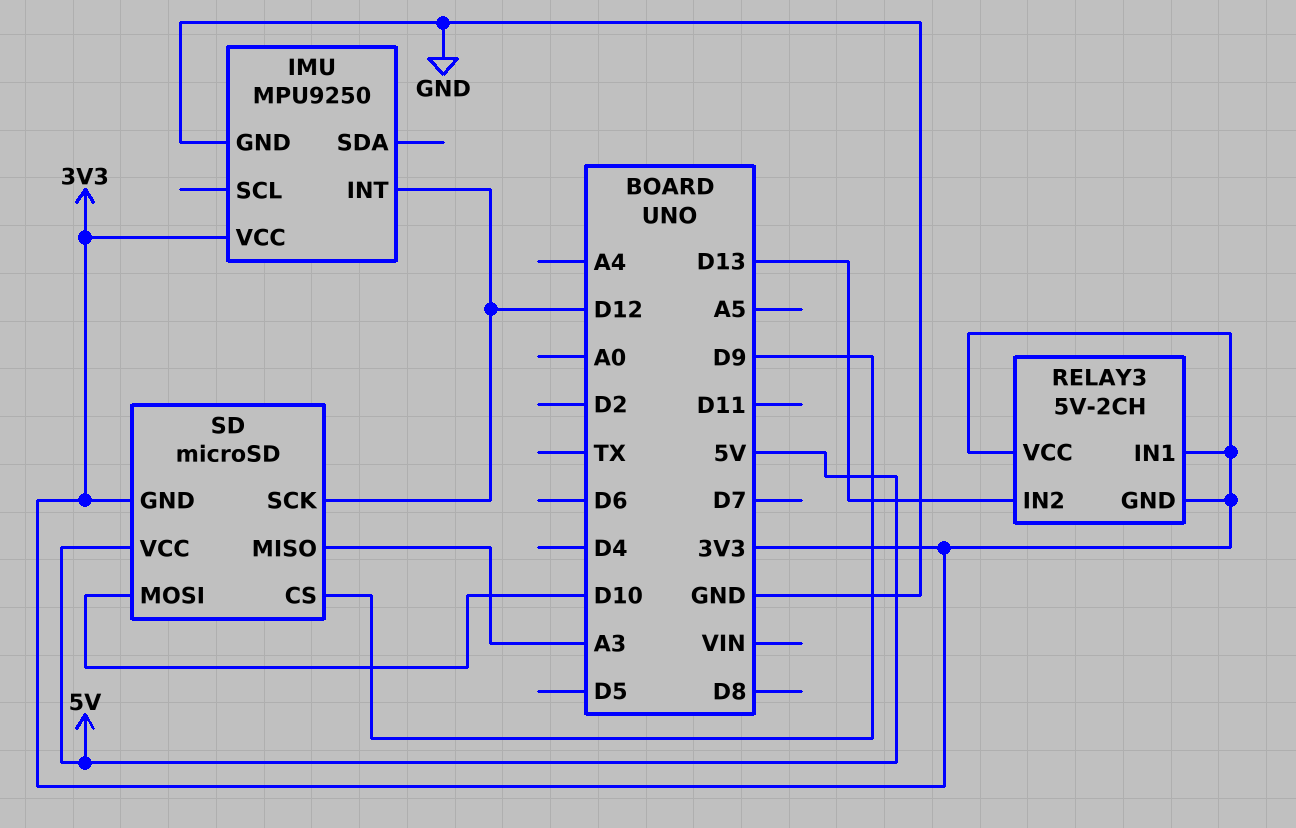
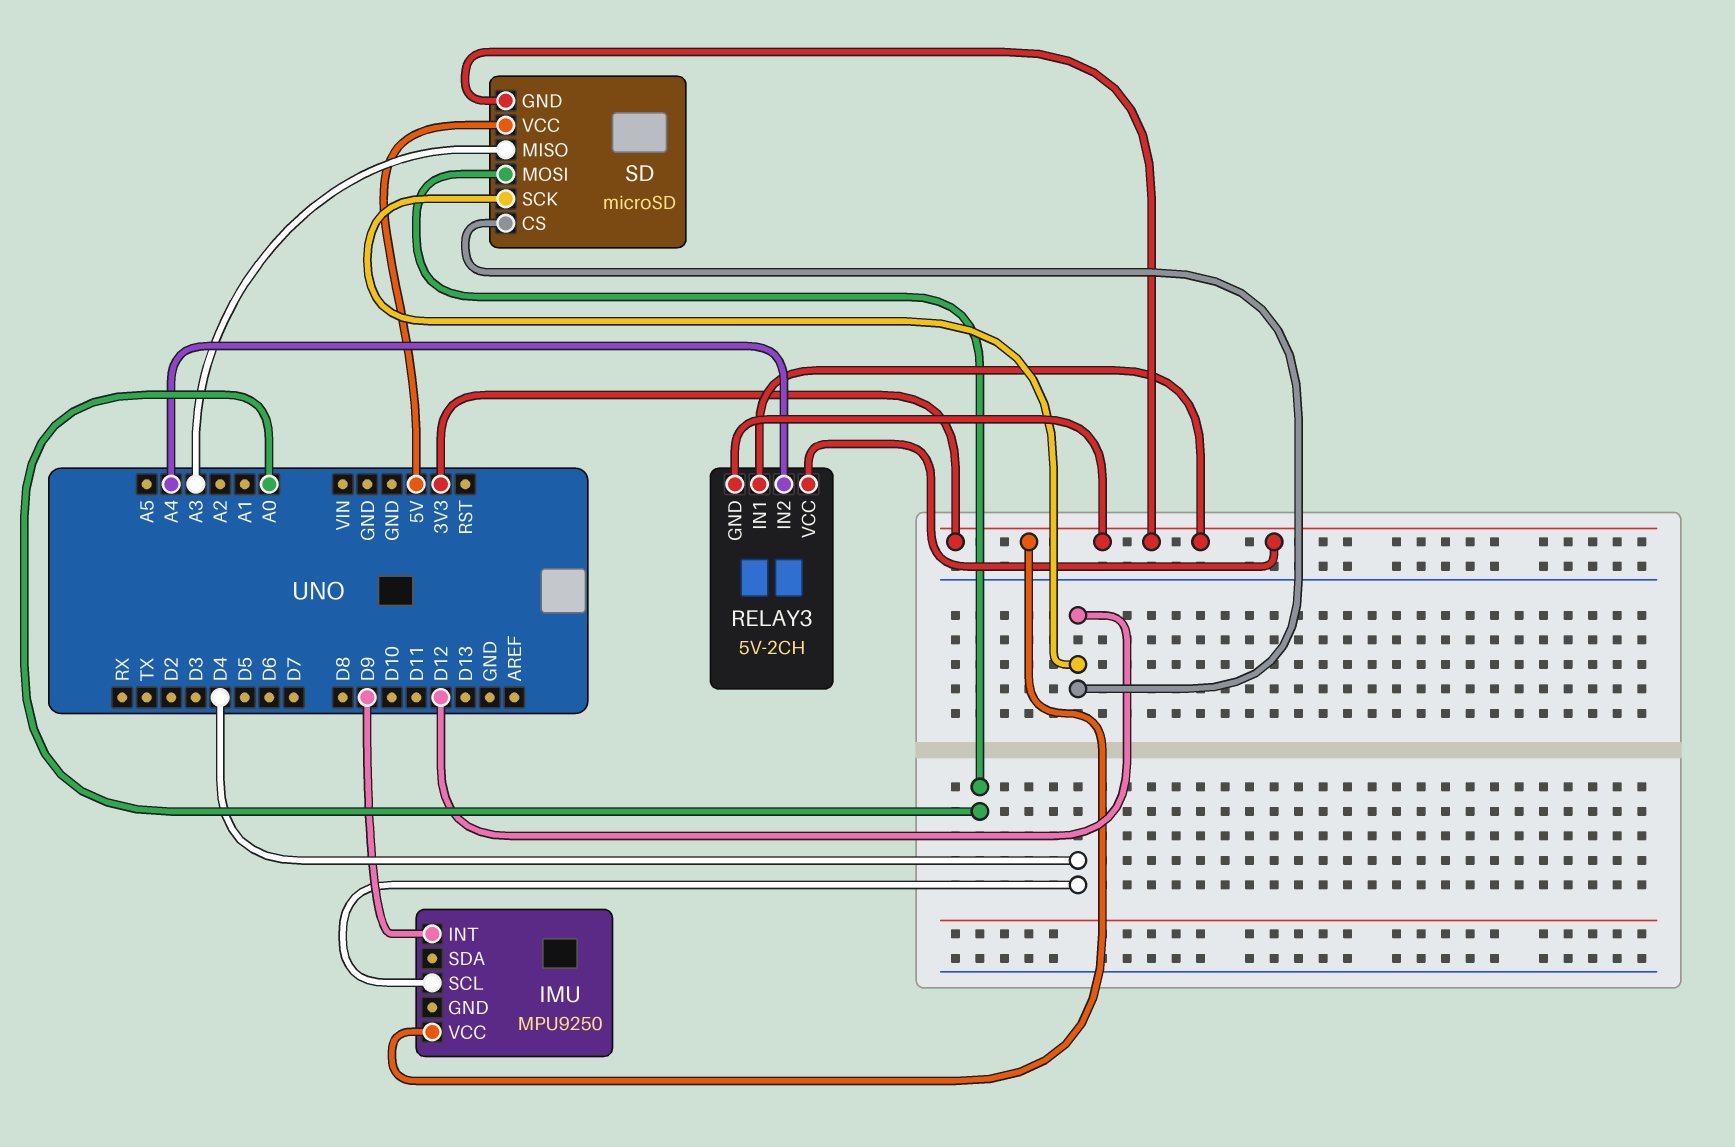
IMU pin GND: GND -> none
IMU pin INT: D12 -> D9
IMU pin SCL: none -> D4
RELAY3 pin IN2: D13 -> A4
SD pin CS: D9 -> D12
SD pin MOSI: D10 -> A0

